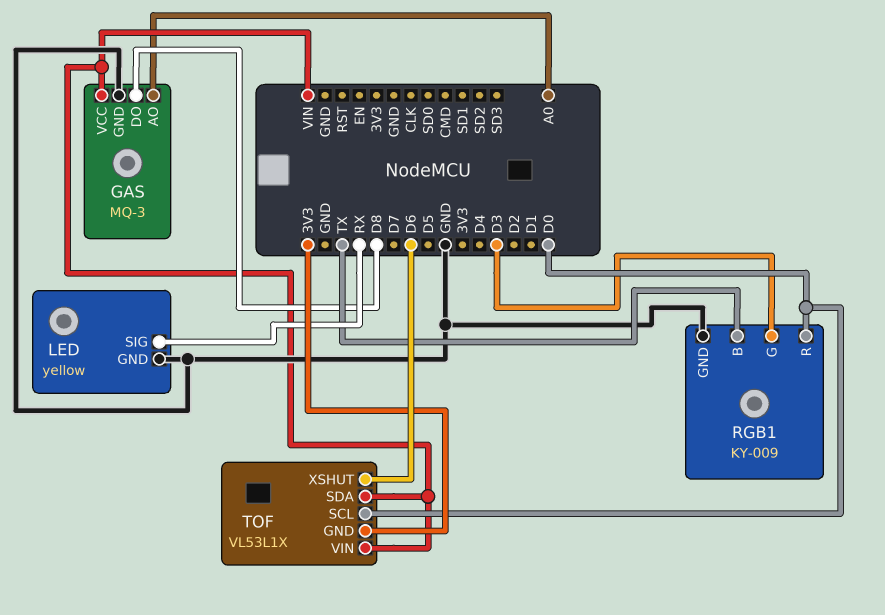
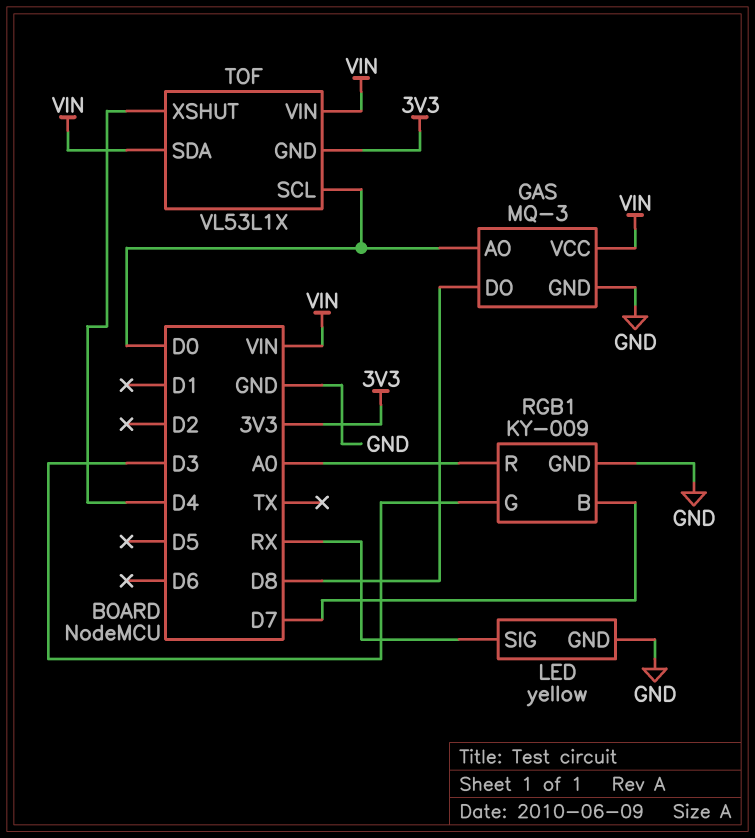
GAS pin AO: A0 -> D0
RGB1 pin B: TX -> D7
RGB1 pin R: D0 -> A0
TOF pin XSHUT: D6 -> D4

